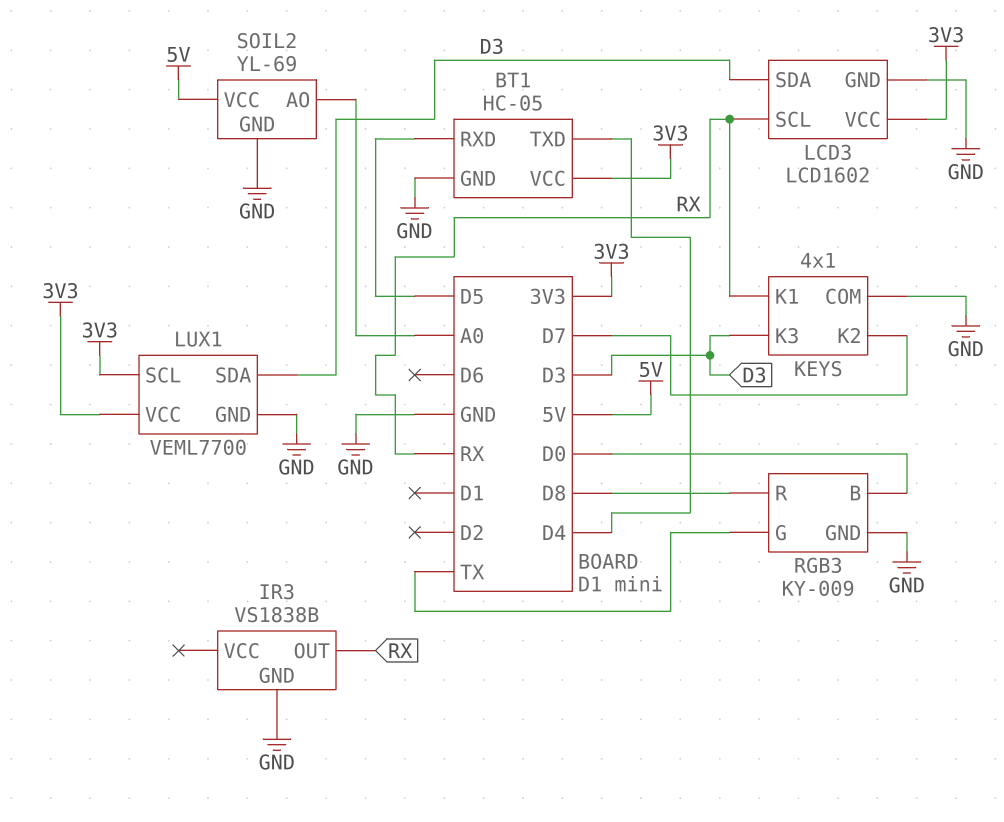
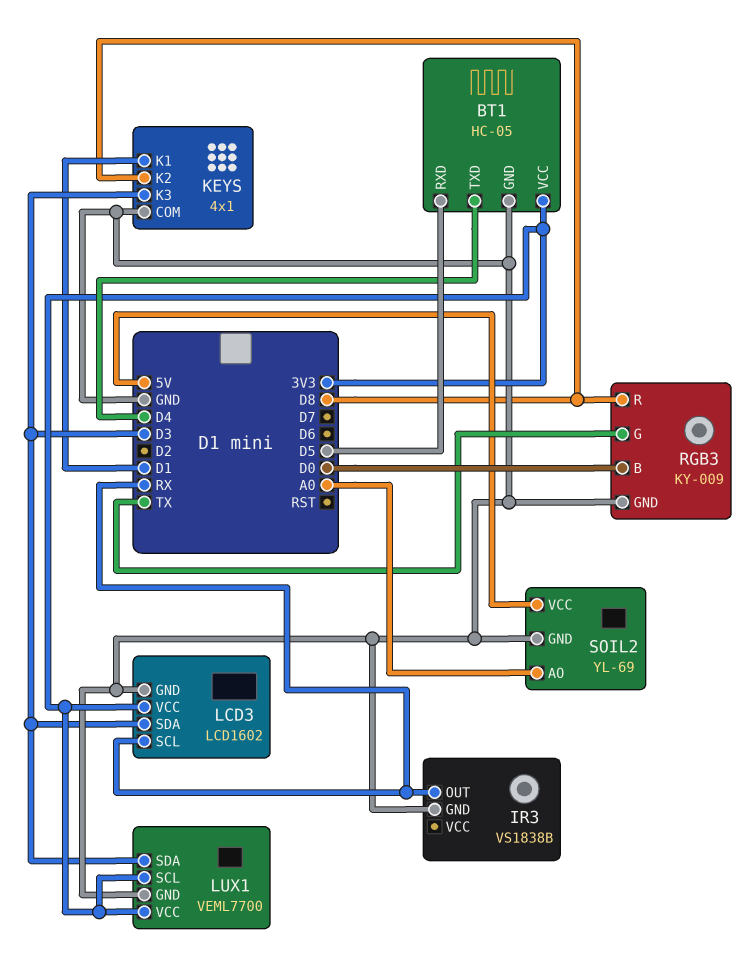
KEYS pin K1: RX -> D1
KEYS pin K2: D7 -> D8

